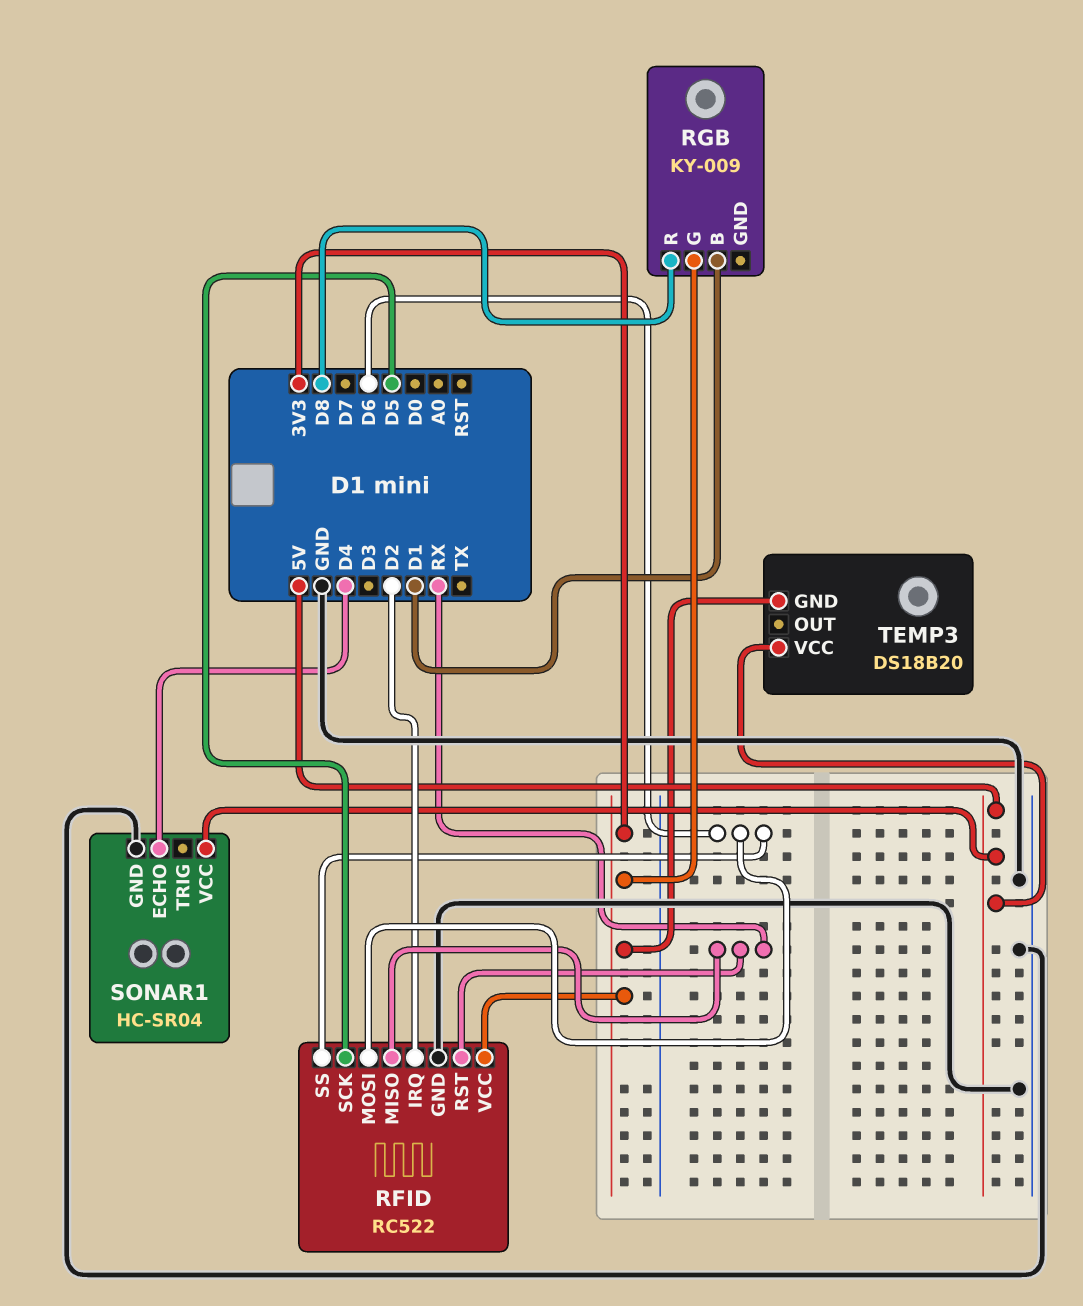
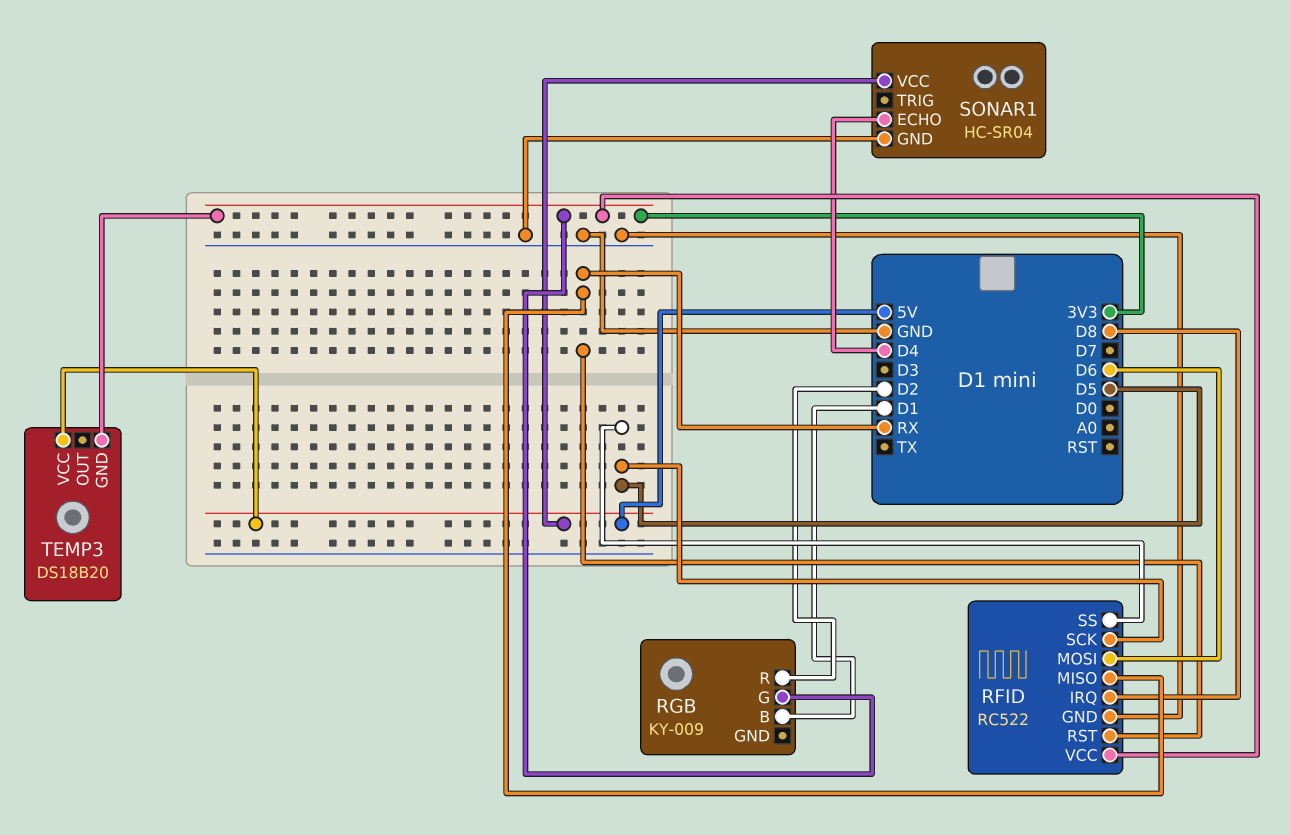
RFID pin IRQ: D2 -> D8
RFID pin SS: D6 -> D5
RGB pin R: D8 -> D2

